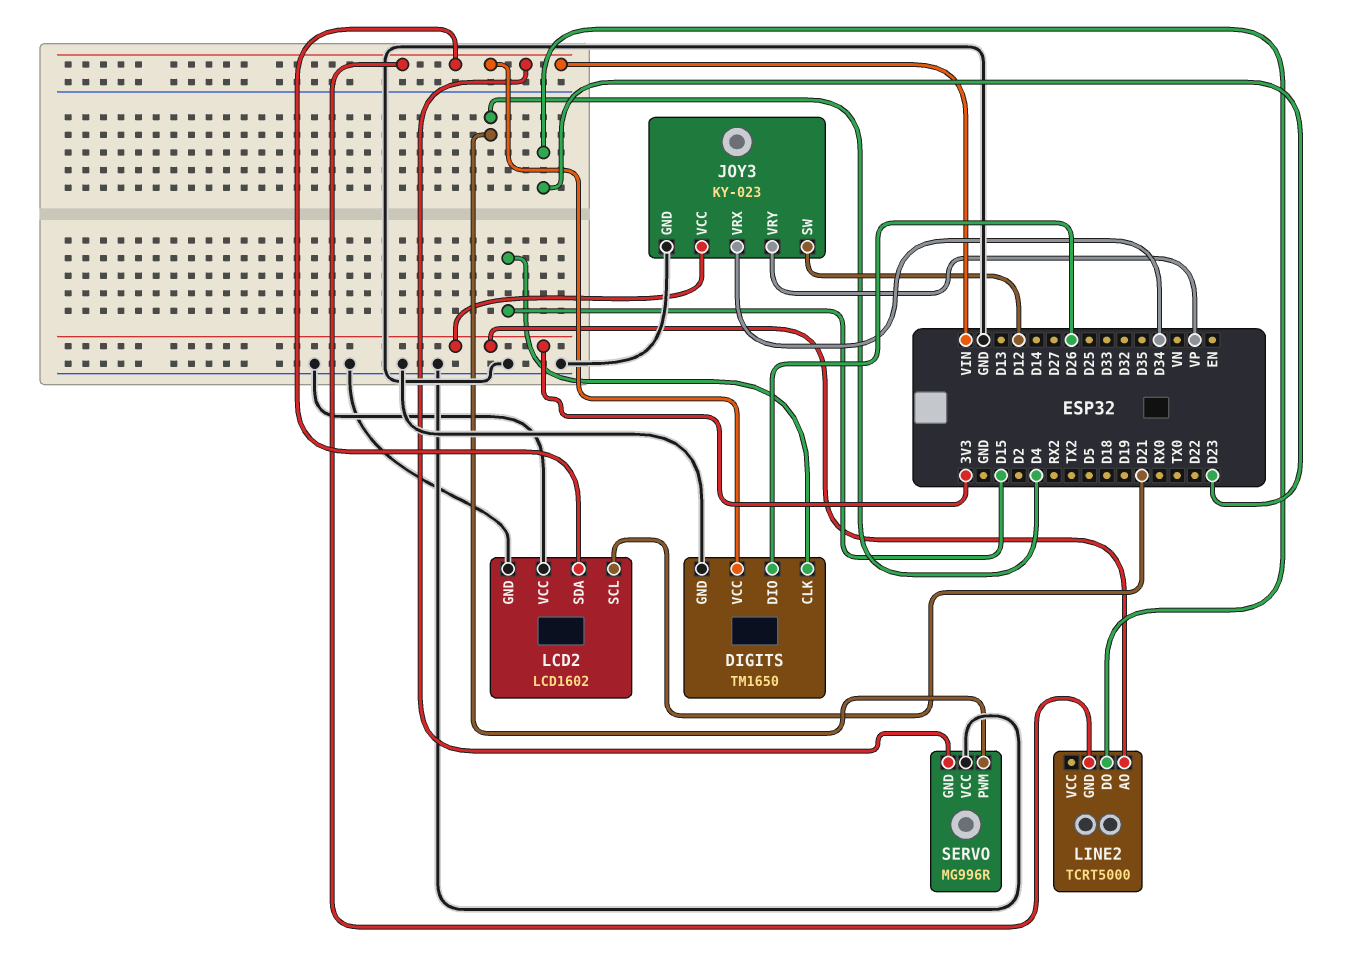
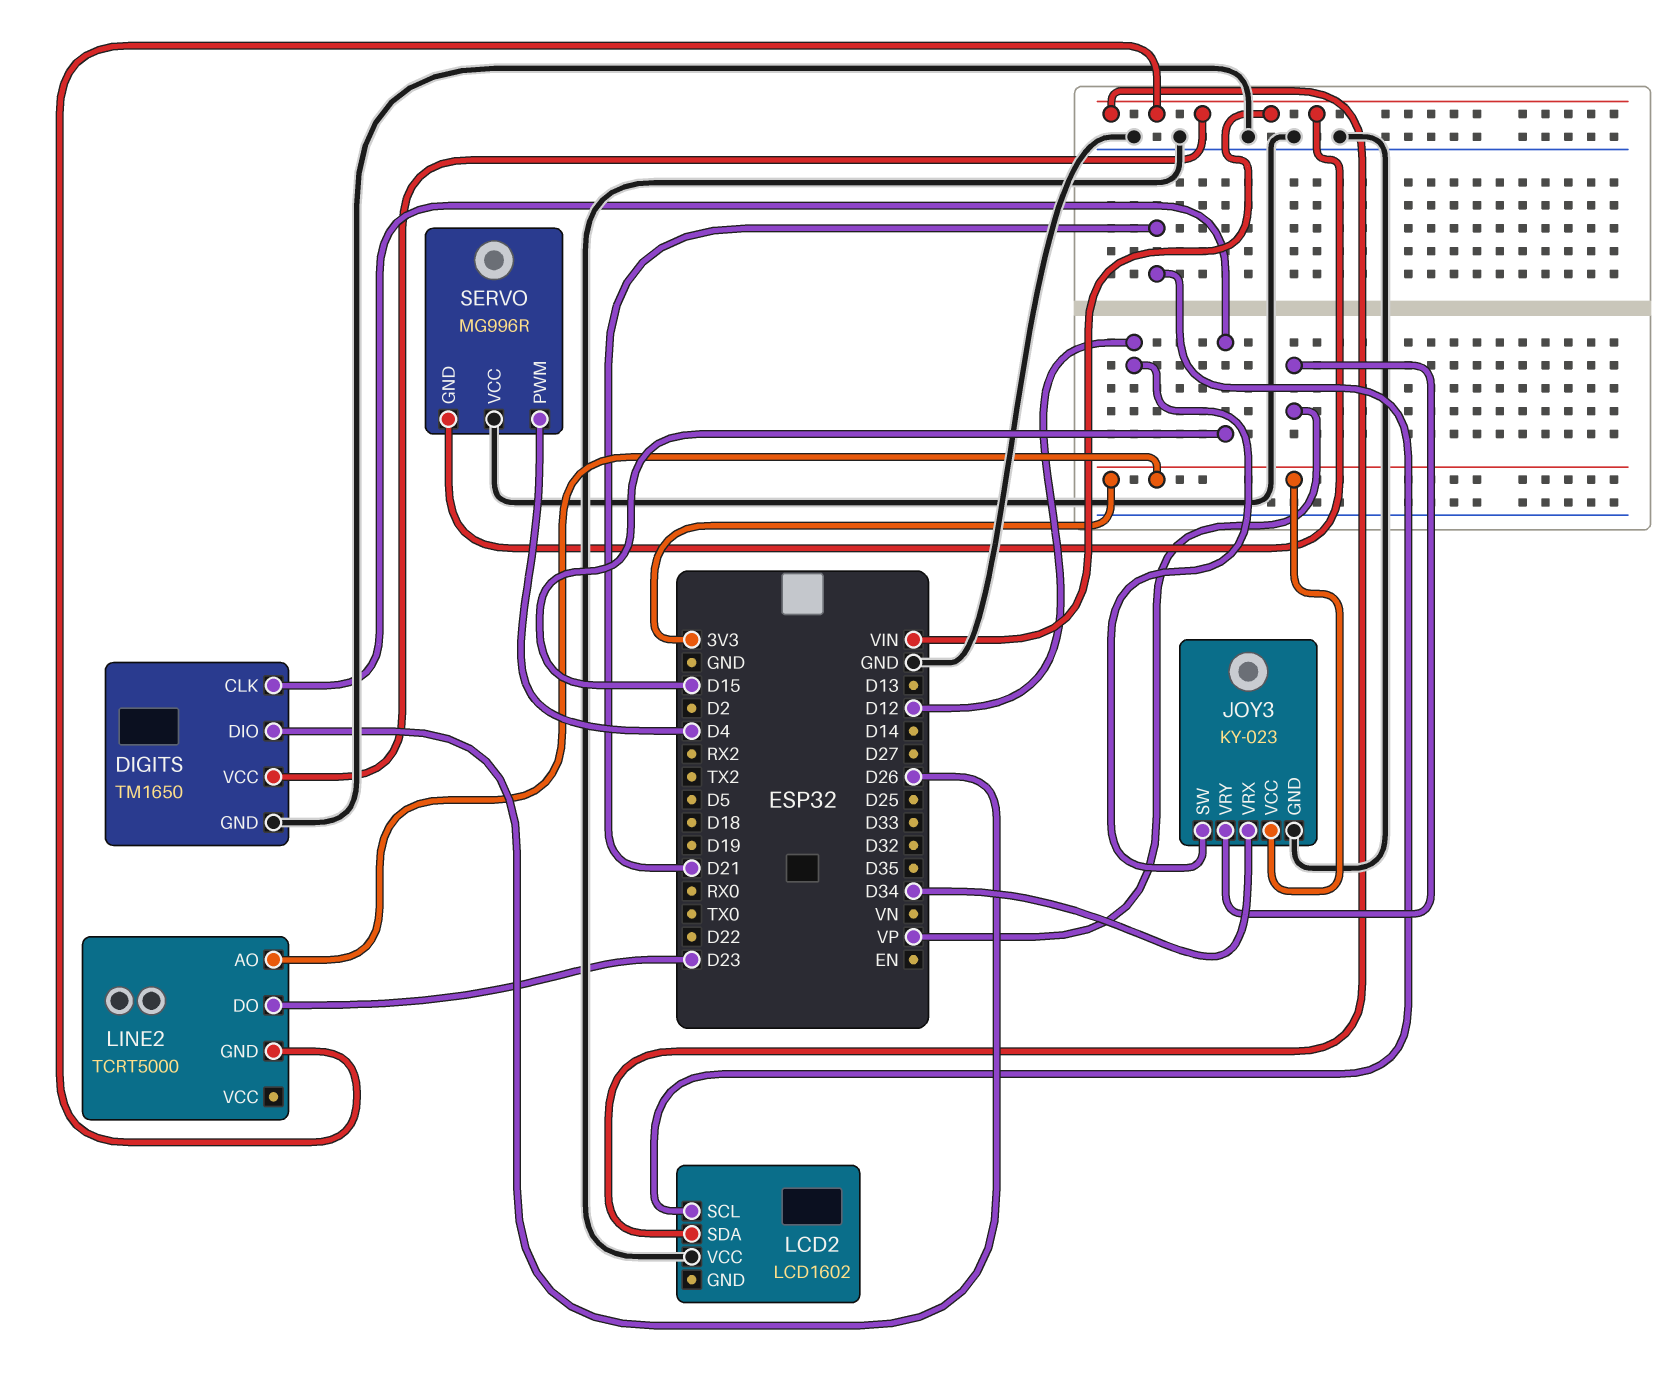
LCD2 pin GND: GND -> none

